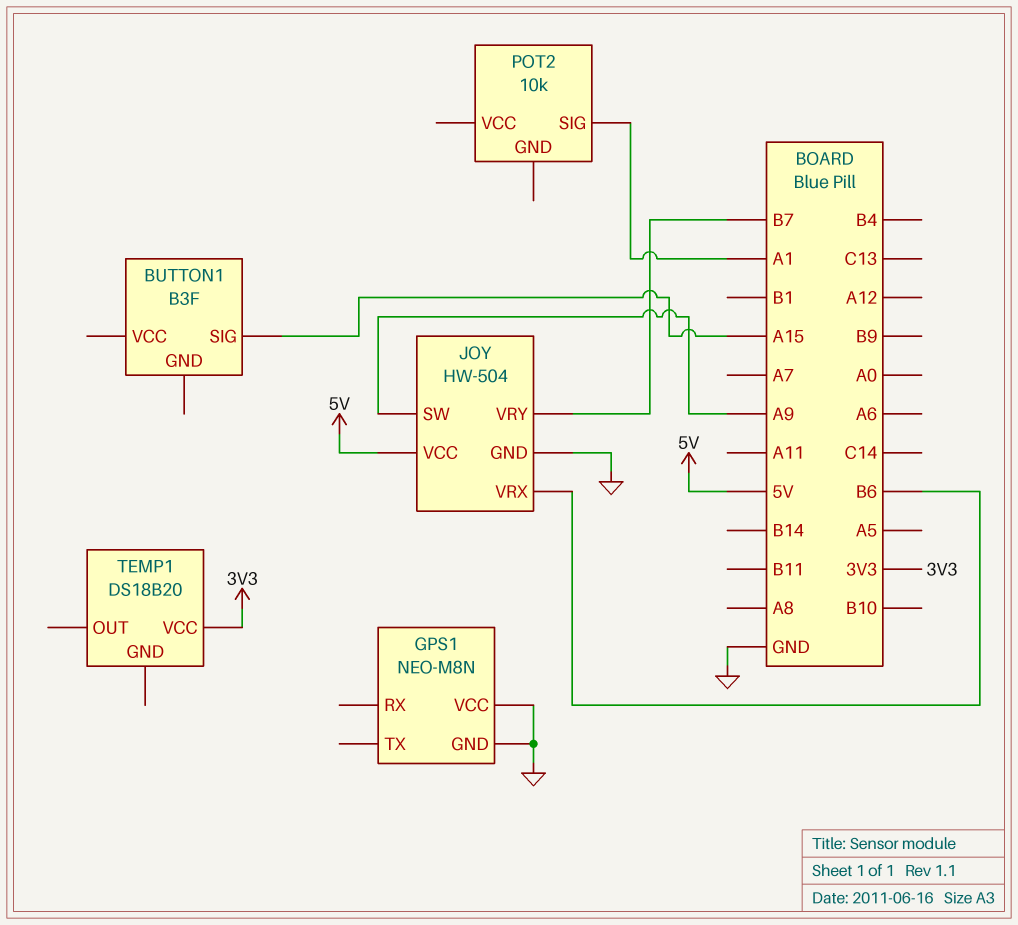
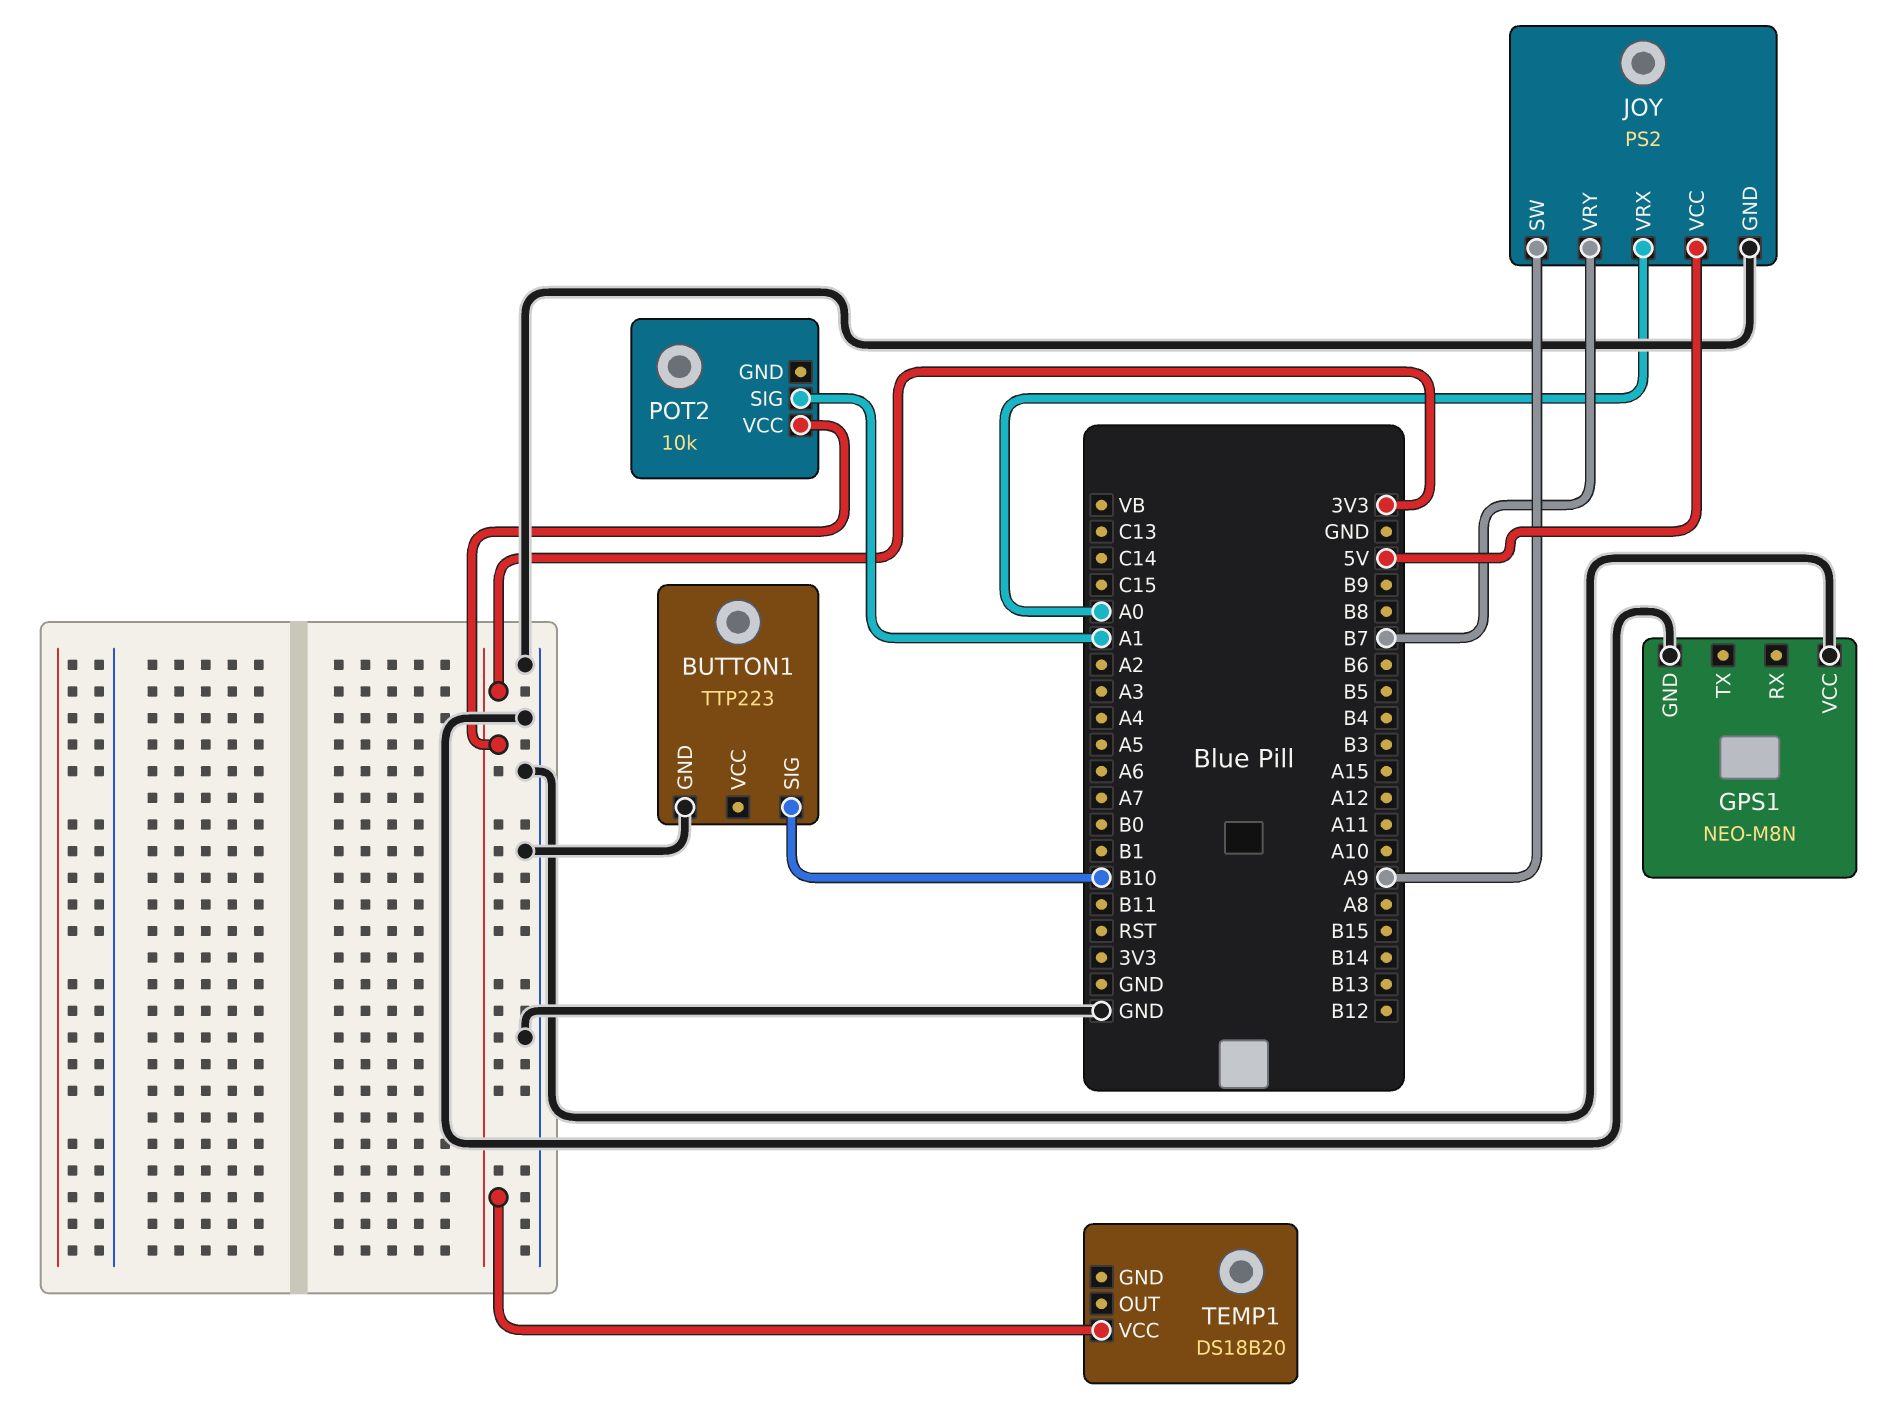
BUTTON1: B3F -> TTP223
BUTTON1 pin GND: none -> GND
BUTTON1 pin SIG: A15 -> B10
JOY: HW-504 -> PS2
JOY pin VRX: B6 -> A0
POT2 pin VCC: none -> 3V3

